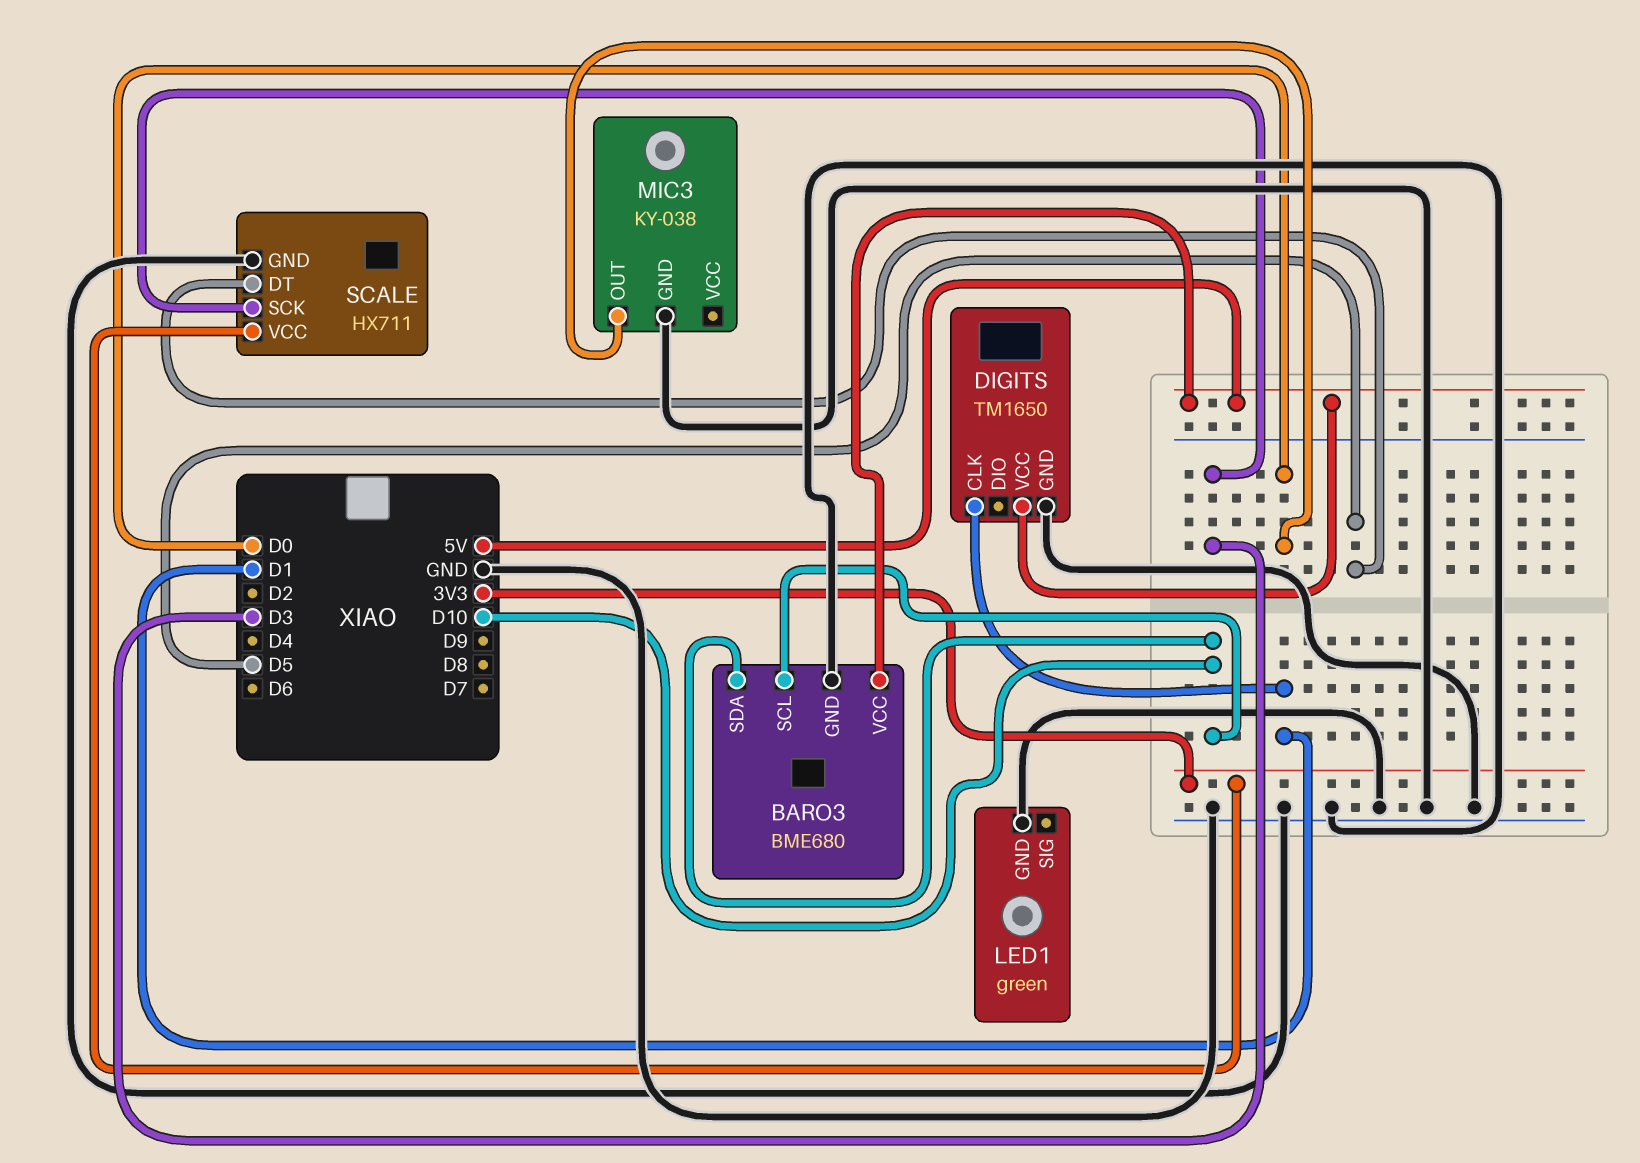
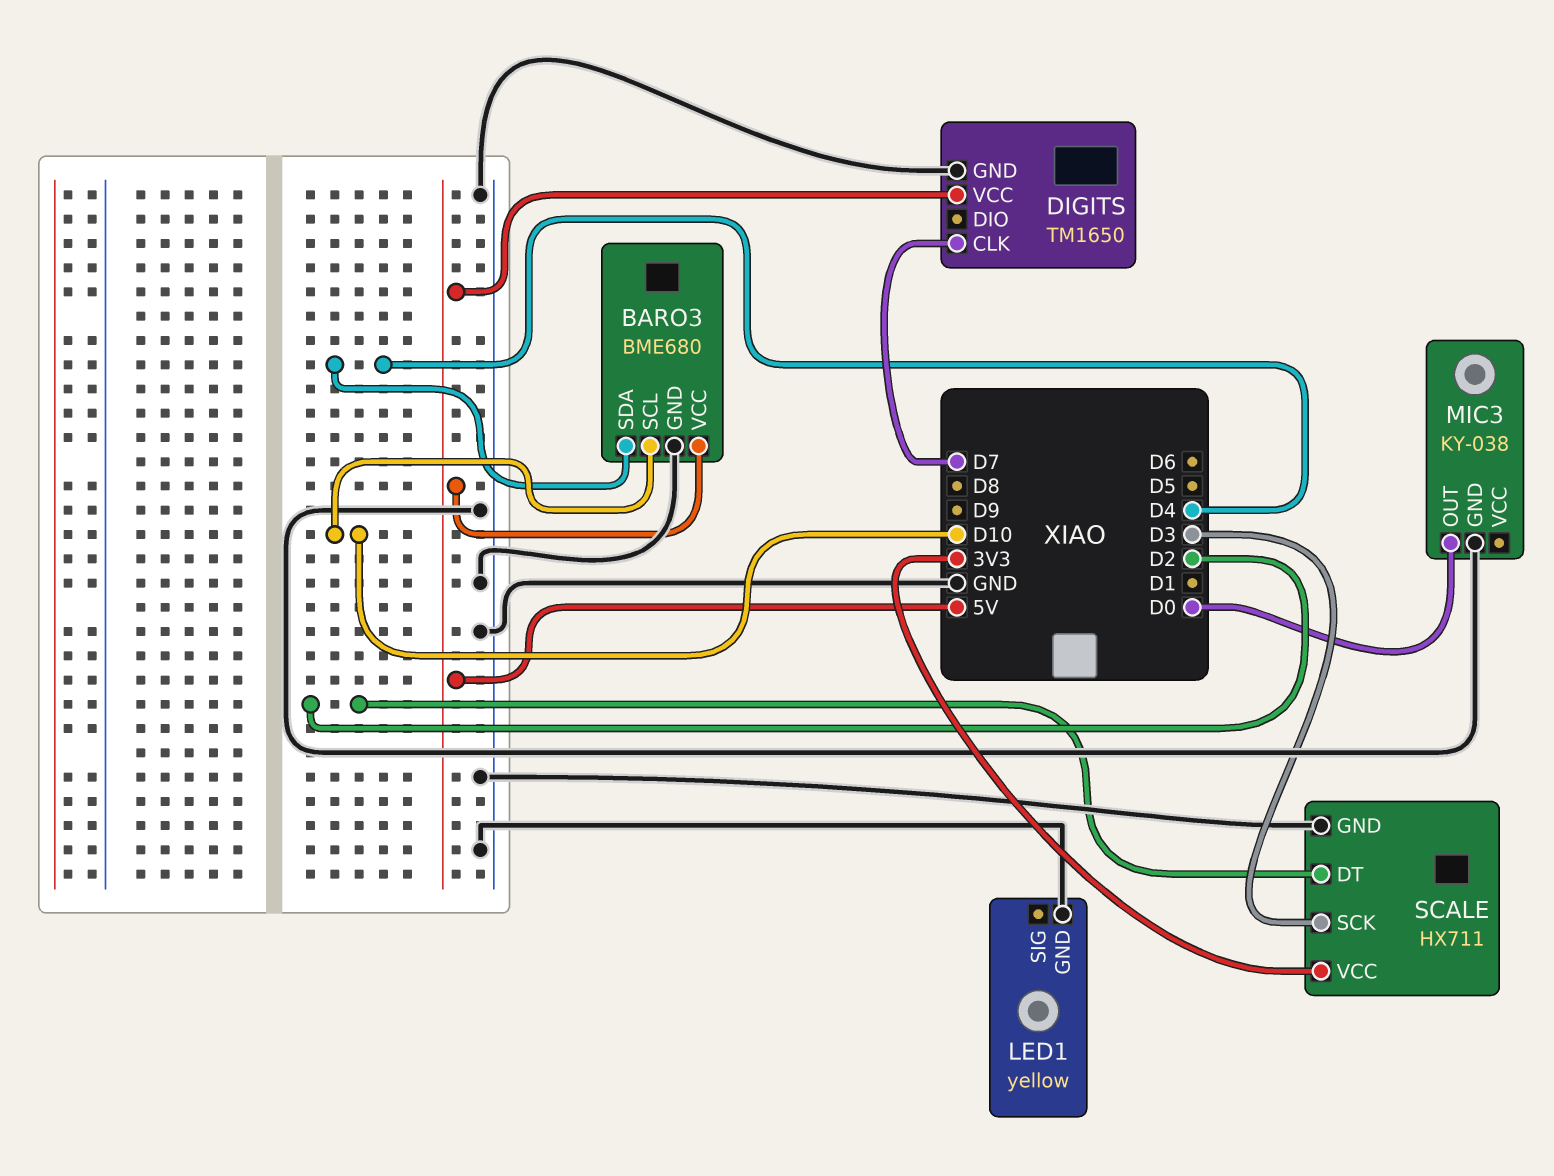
BARO3 pin SDA: D10 -> D4
DIGITS pin CLK: D1 -> D7
LED1: green -> yellow
SCALE pin DT: D5 -> D2

